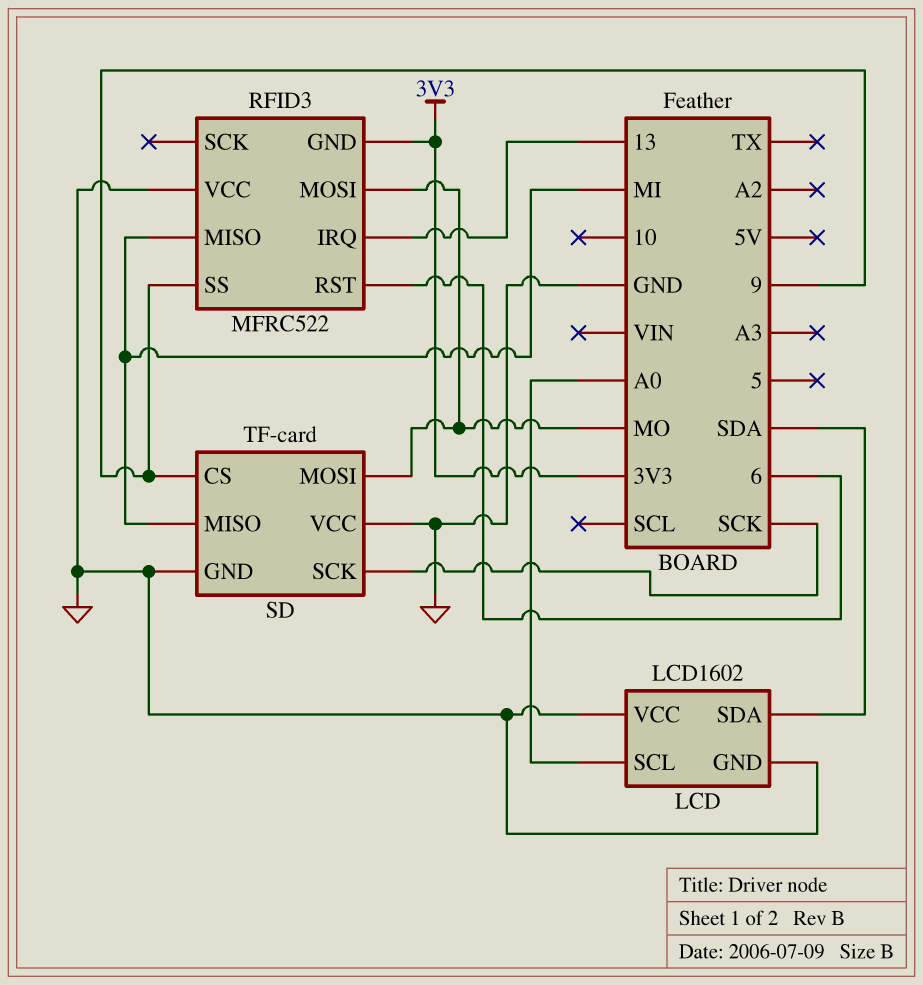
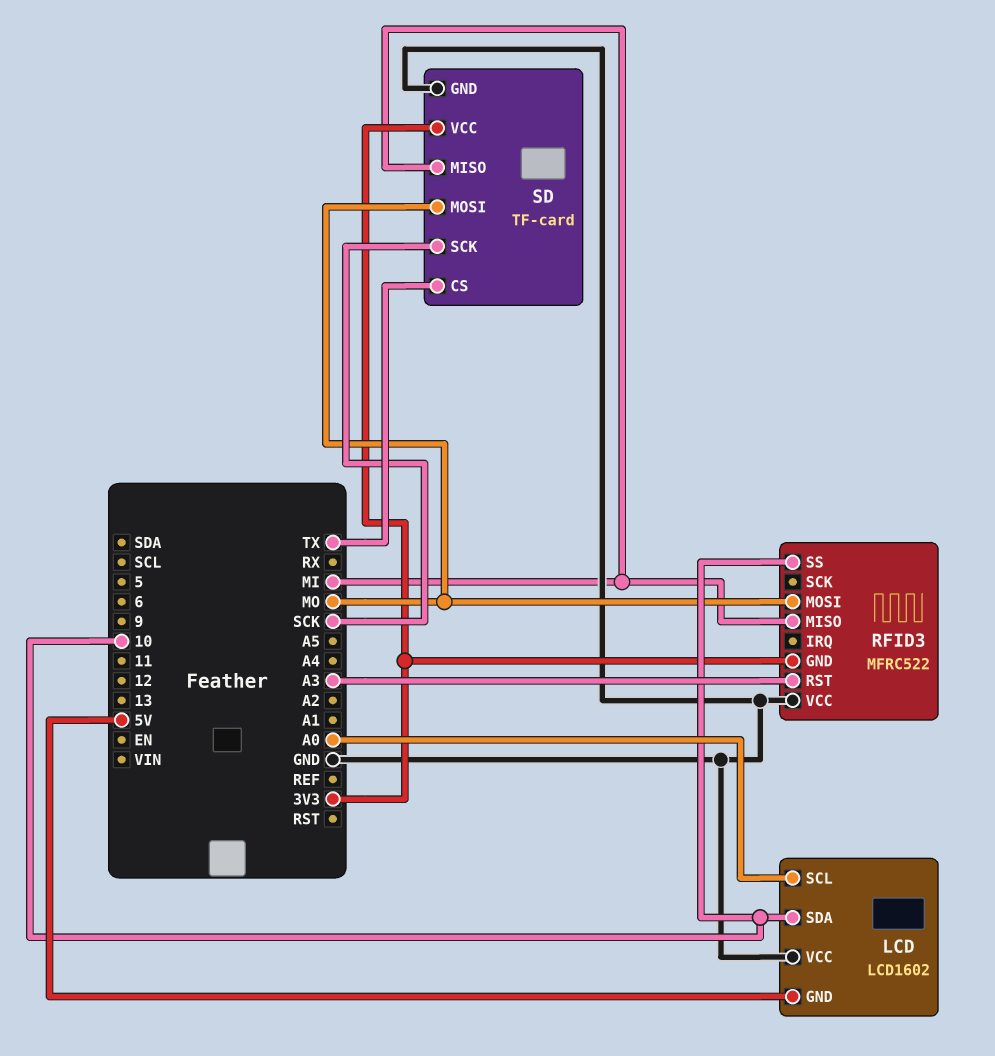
LCD pin GND: GND -> 5V
LCD pin SDA: SDA -> 10
RFID3 pin IRQ: 13 -> none
RFID3 pin RST: 6 -> A3
RFID3 pin SS: 9 -> 10
SD pin CS: 9 -> TX
SD pin VCC: GND -> 3V3

